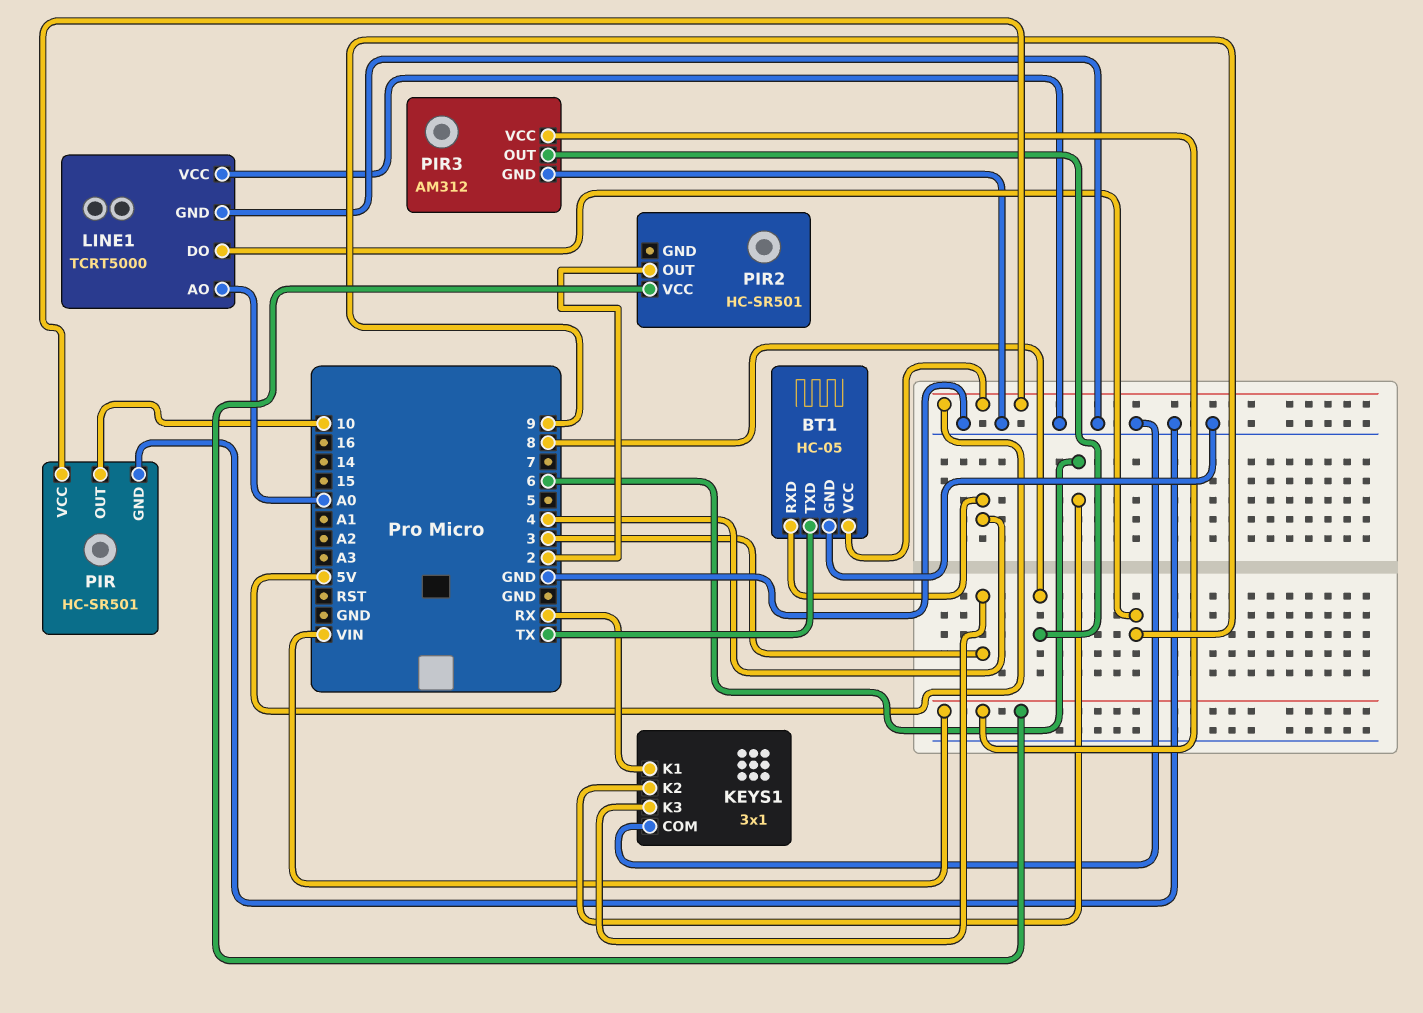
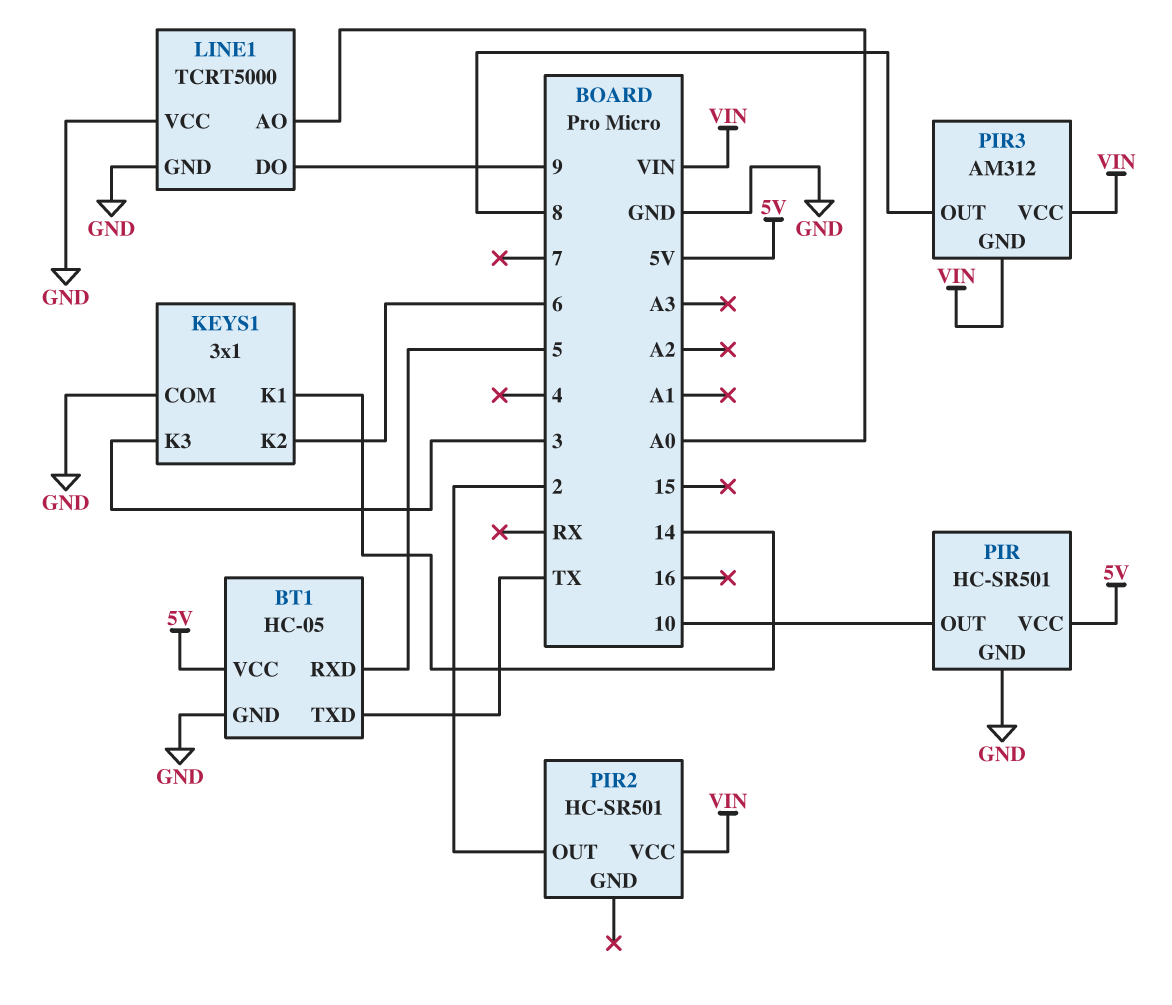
BT1 pin RXD: 4 -> 5
KEYS1 pin K1: RX -> 14
PIR3 pin GND: GND -> VIN

